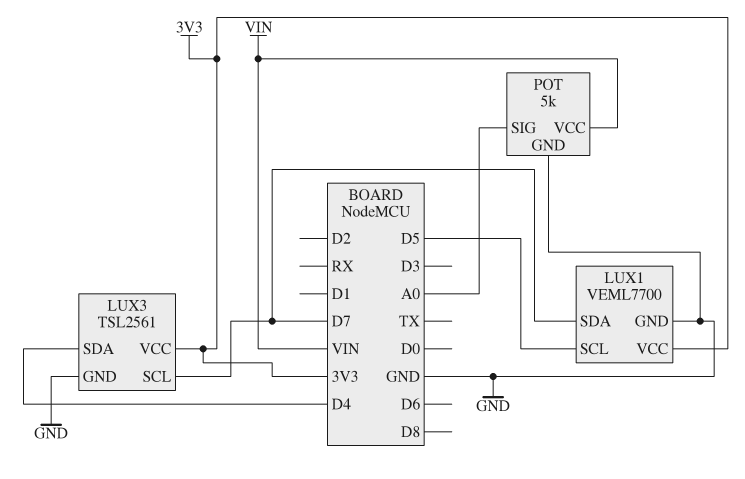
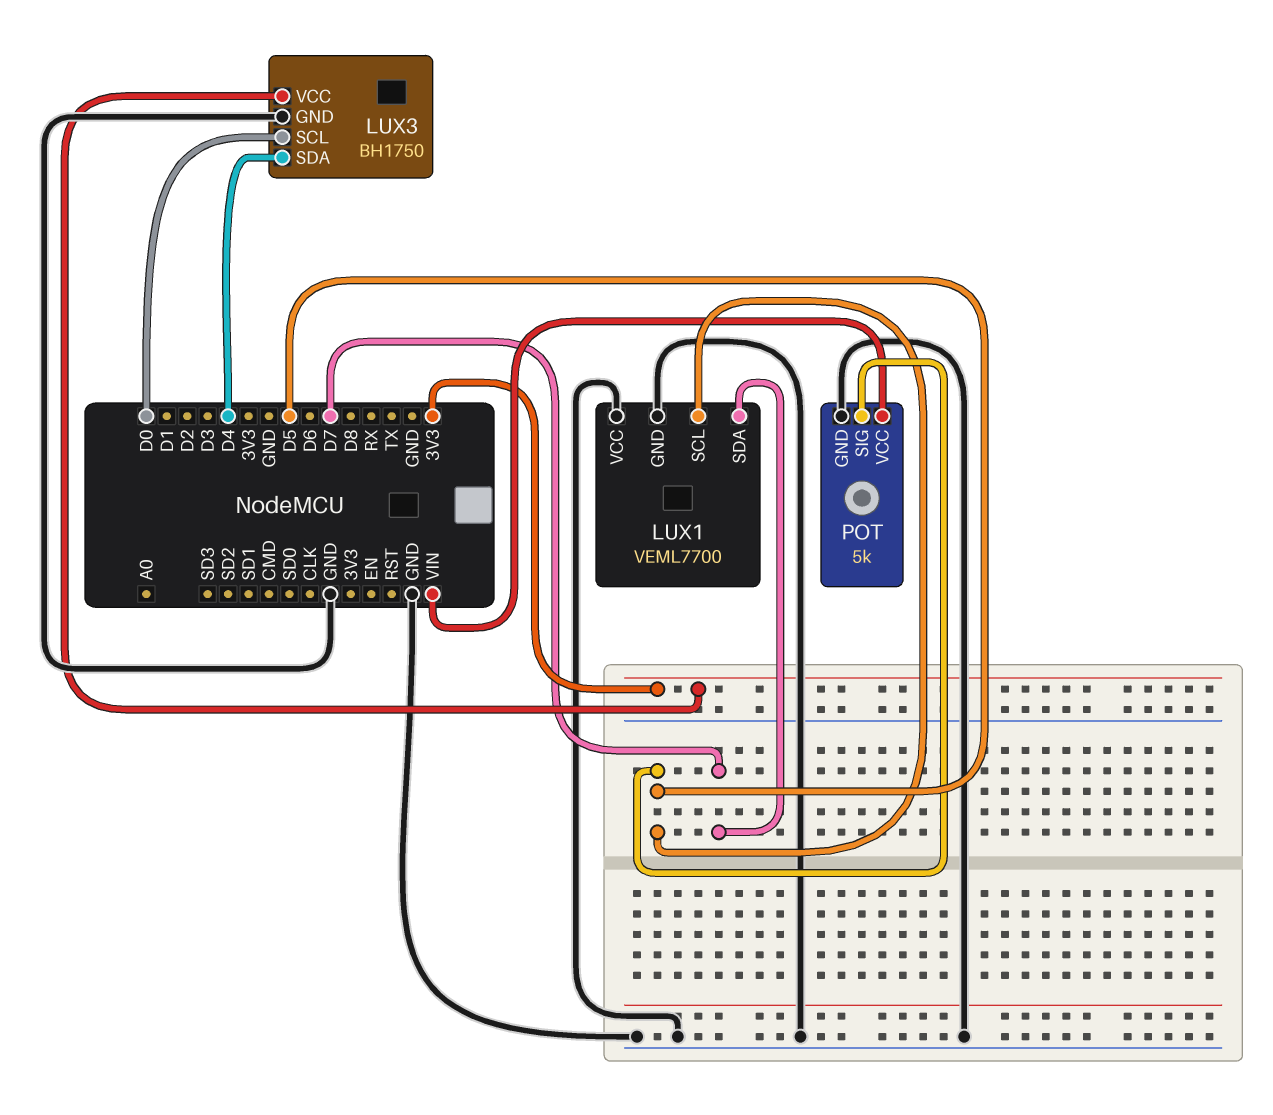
LUX1 pin VCC: 3V3 -> GND
LUX3: TSL2561 -> BH1750
LUX3 pin SCL: D7 -> D0
POT pin SIG: A0 -> D5

